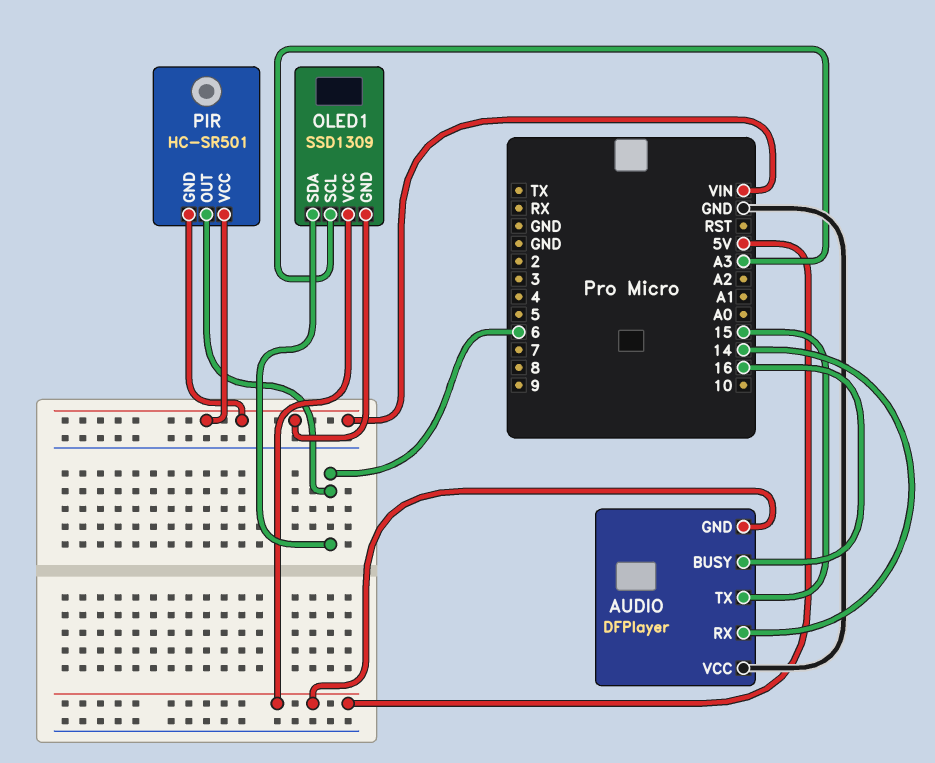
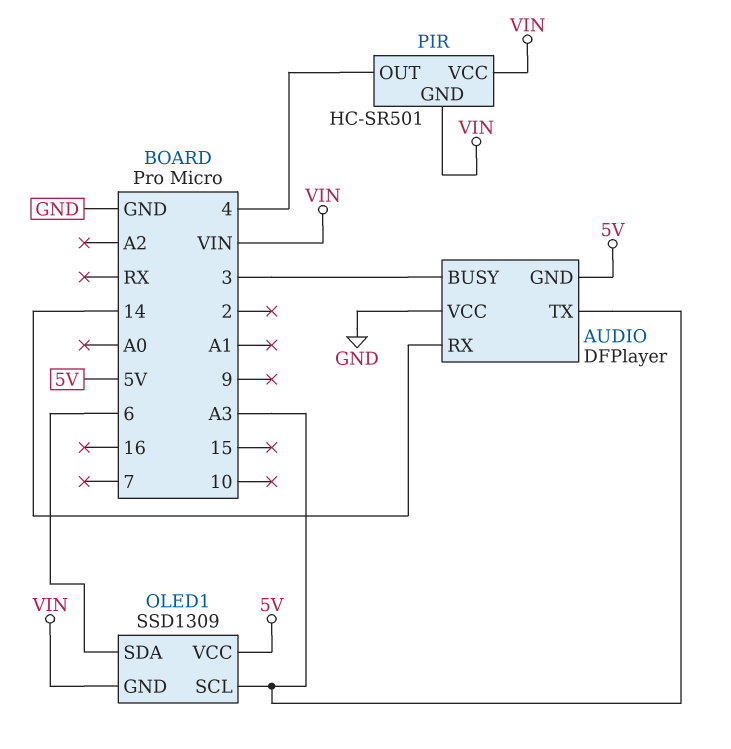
AUDIO pin BUSY: 16 -> 3
AUDIO pin TX: 15 -> A3
PIR pin OUT: 6 -> 4

